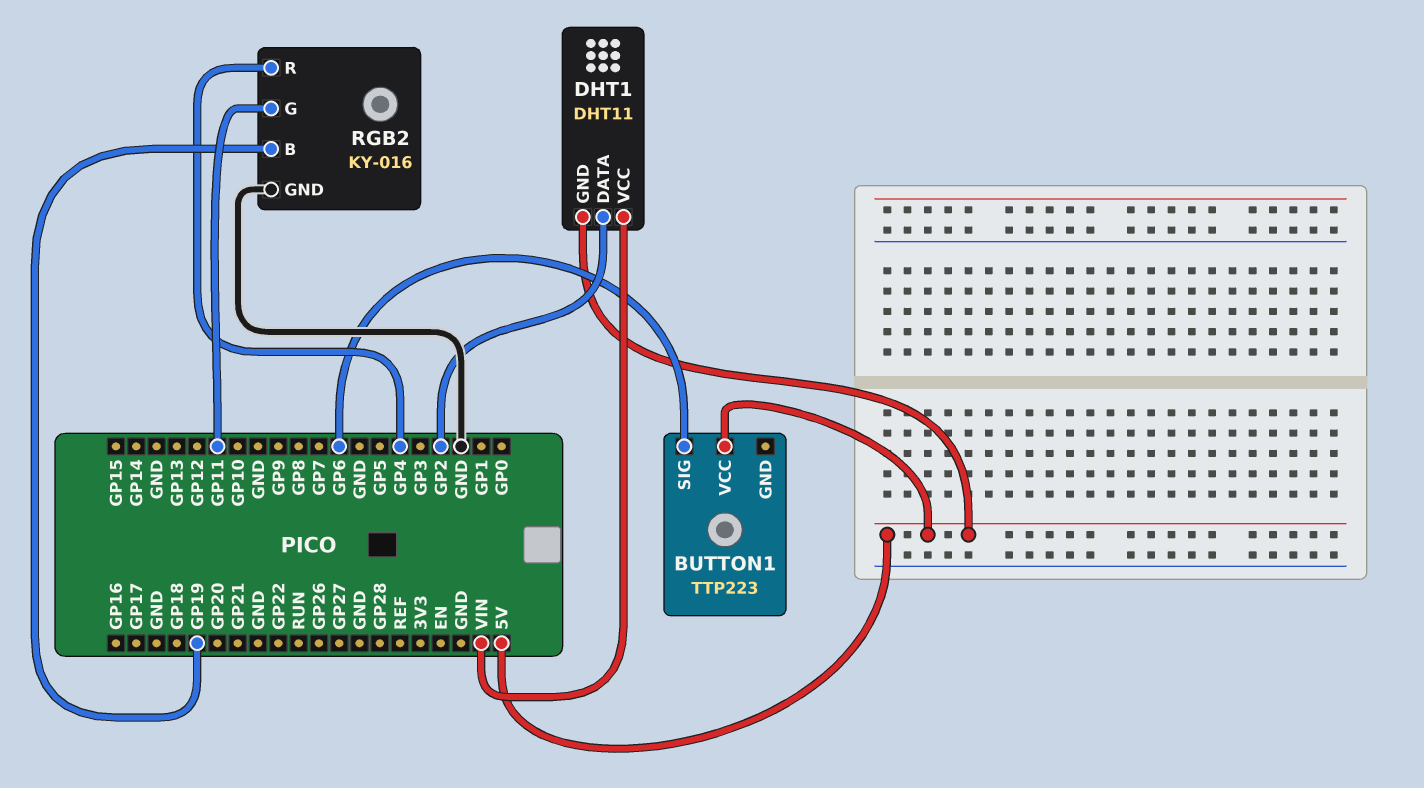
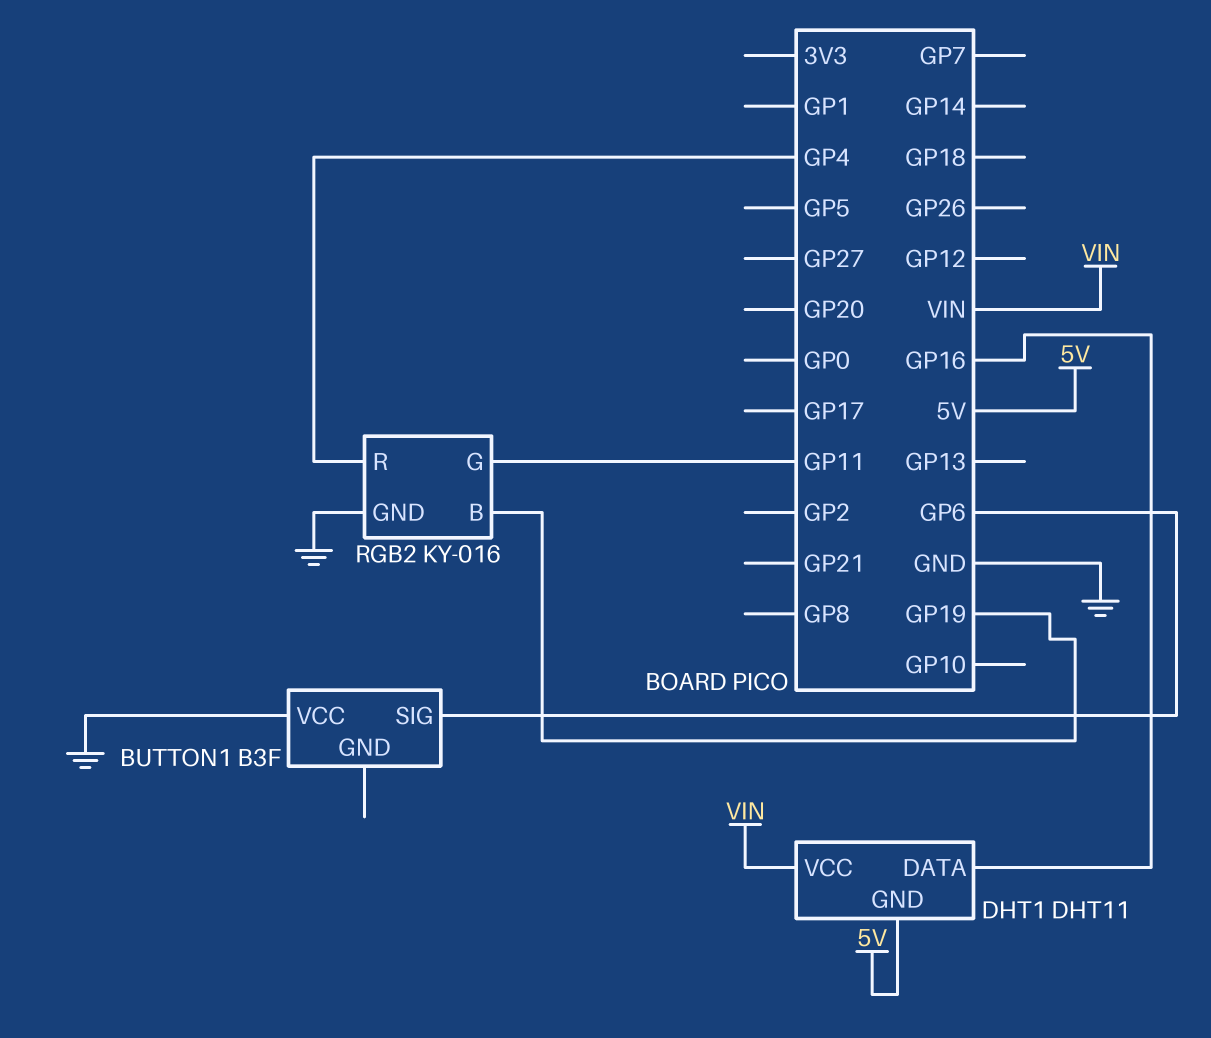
BUTTON1: TTP223 -> B3F
BUTTON1 pin VCC: 5V -> GND
DHT1 pin DATA: GP2 -> GP16

